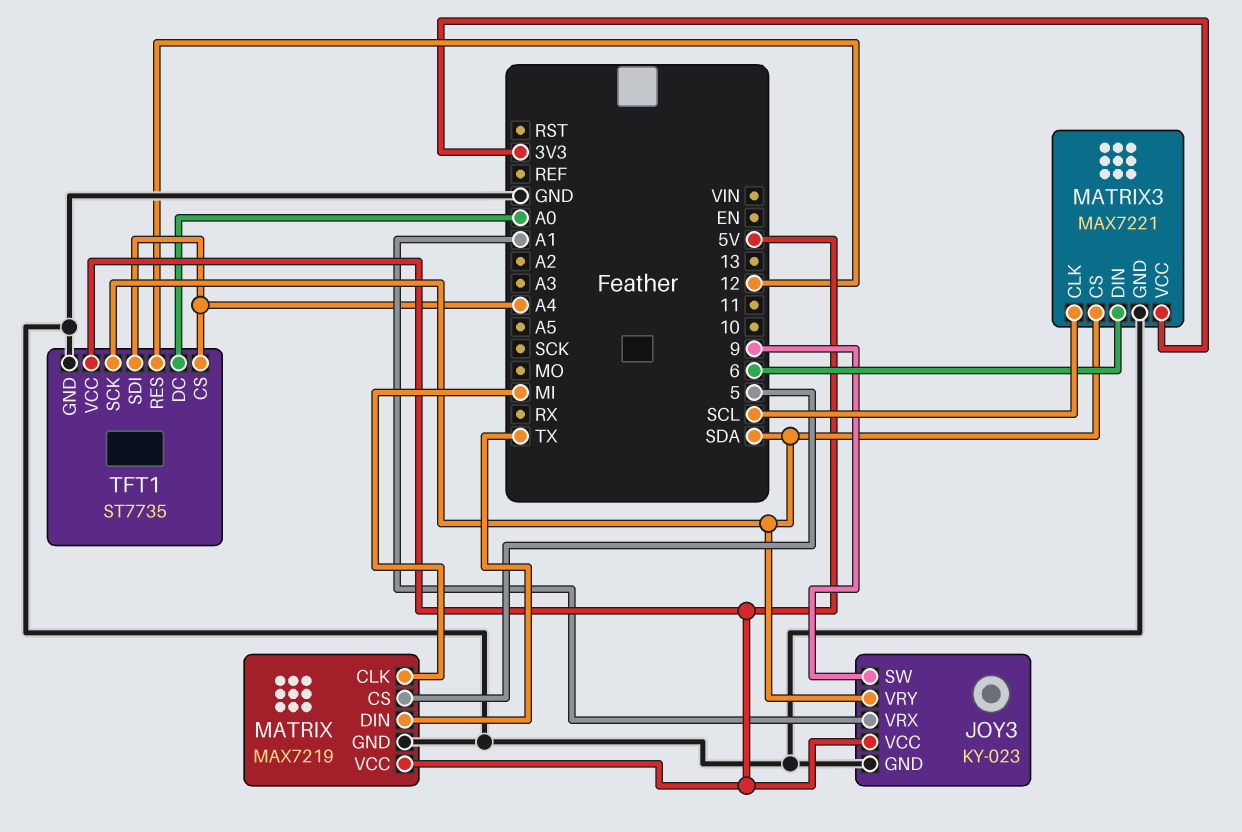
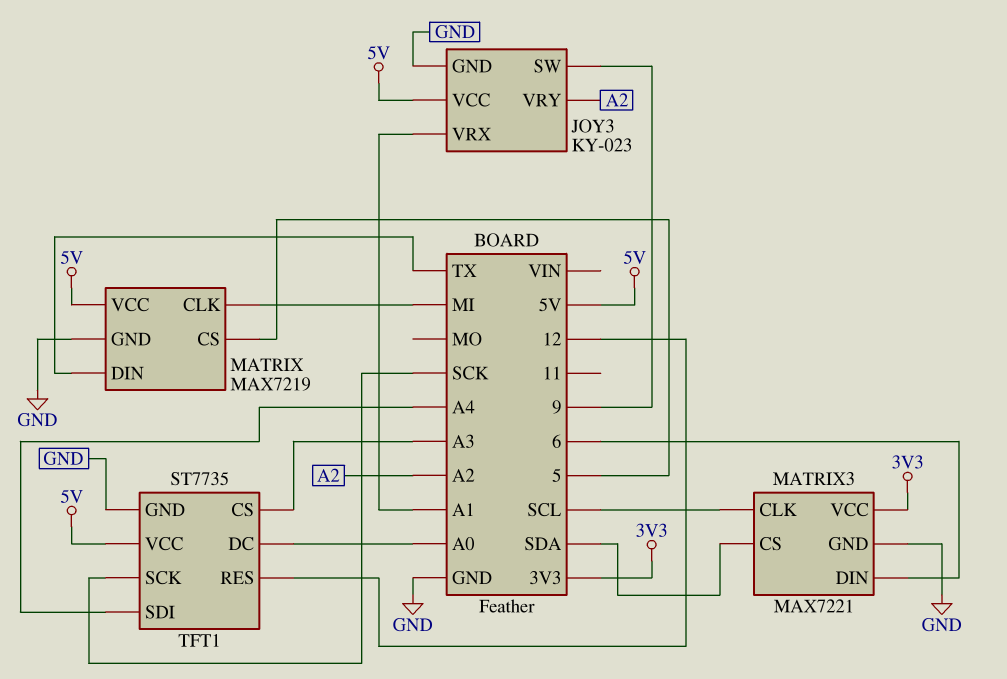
JOY3 pin VRY: SDA -> A2
TFT1 pin CS: A4 -> A3
TFT1 pin SCK: SDA -> SCK

